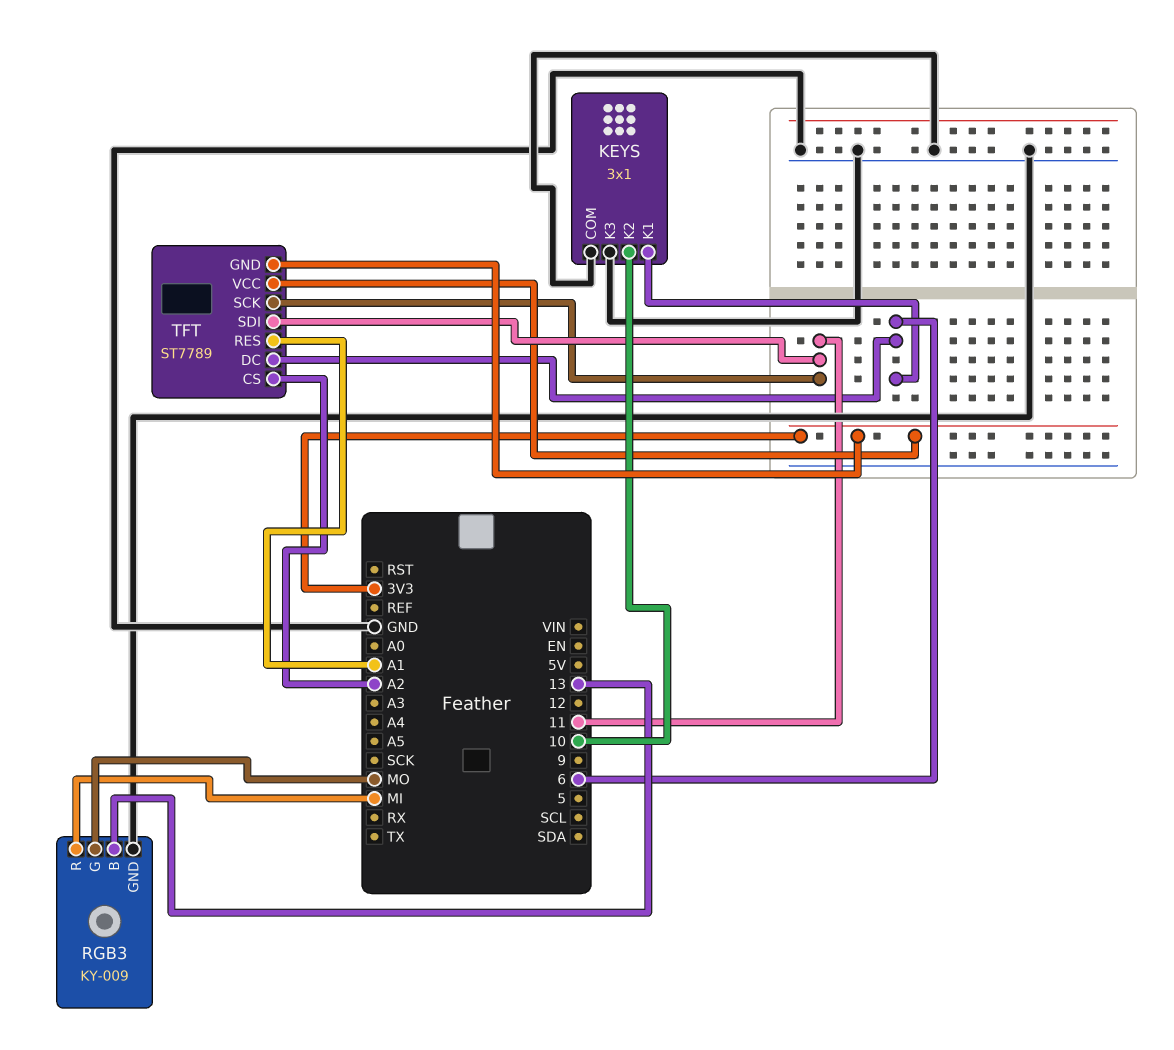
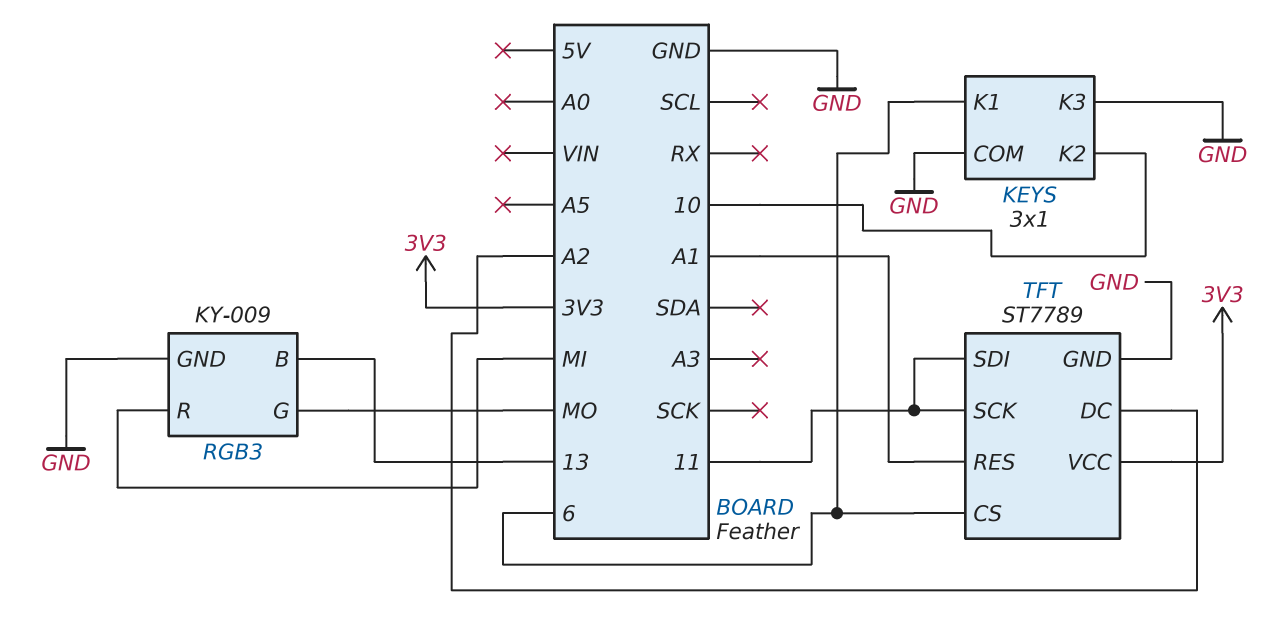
TFT pin CS: A2 -> 6
TFT pin DC: 6 -> A2
TFT pin GND: 3V3 -> GND

